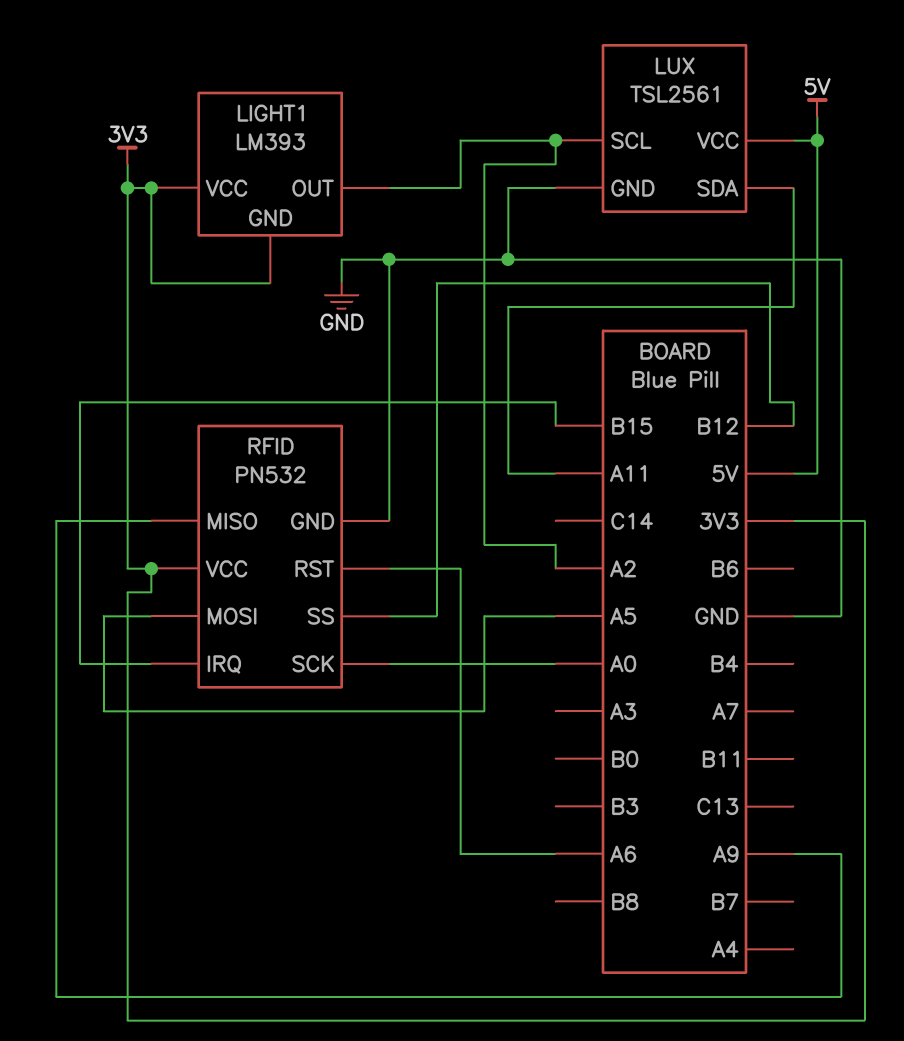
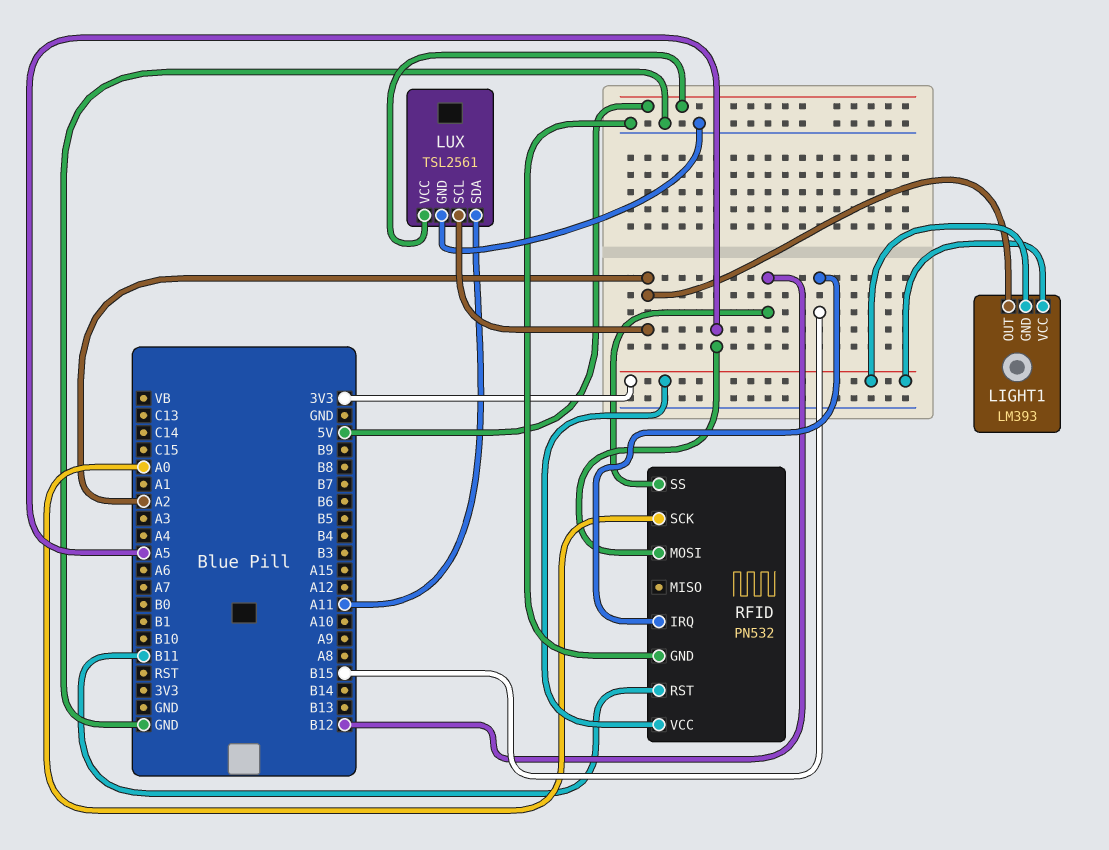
RFID pin MISO: A9 -> none
RFID pin RST: A6 -> B11

